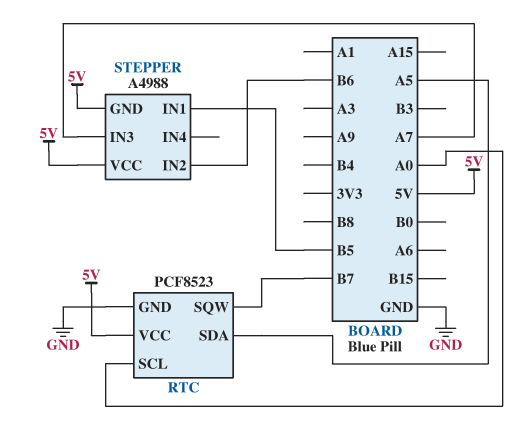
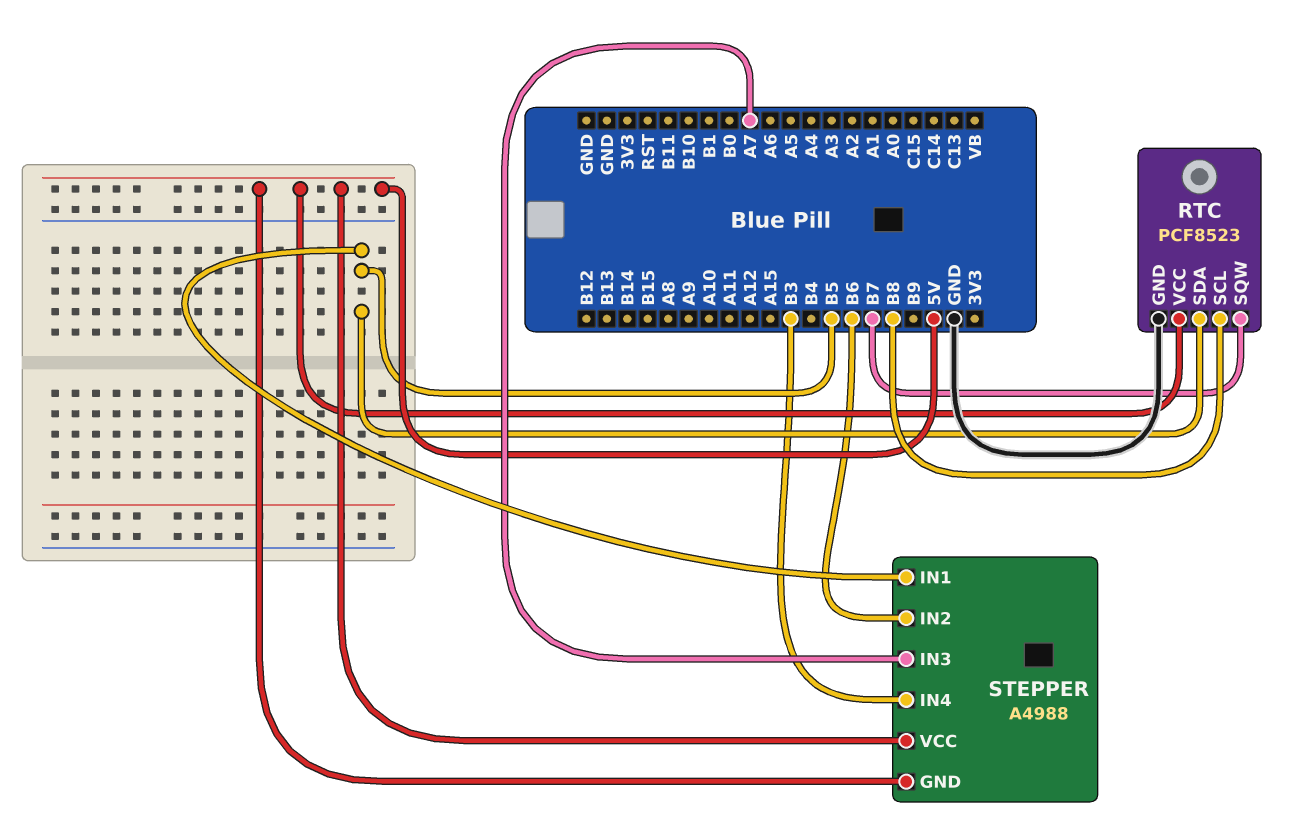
RTC pin SCL: A0 -> B8
RTC pin SDA: A5 -> B5
STEPPER pin IN4: none -> B3

